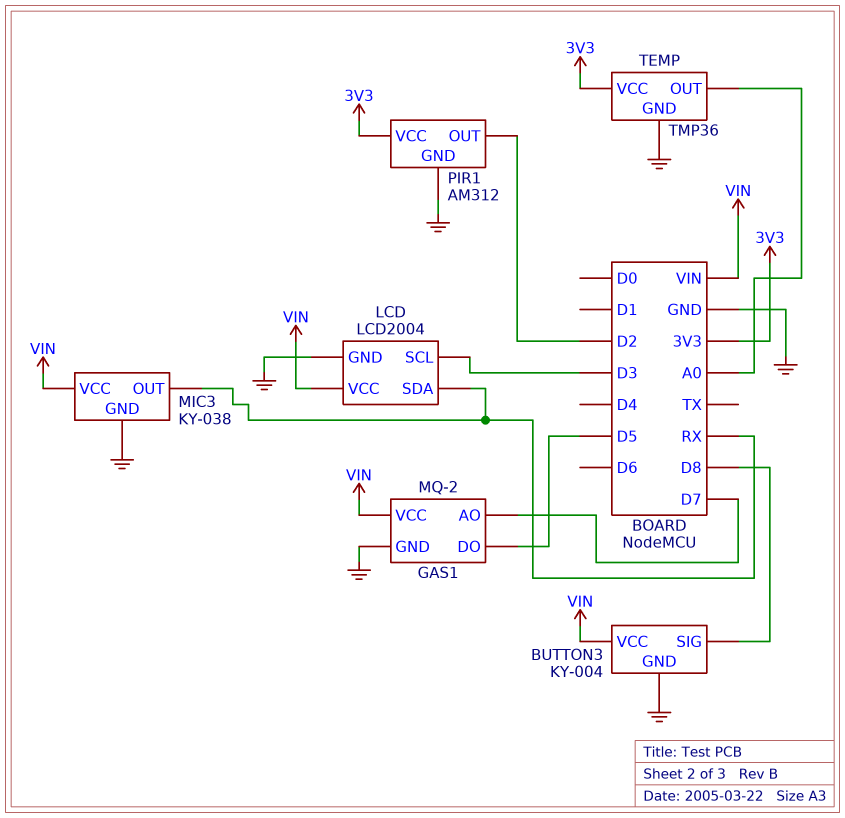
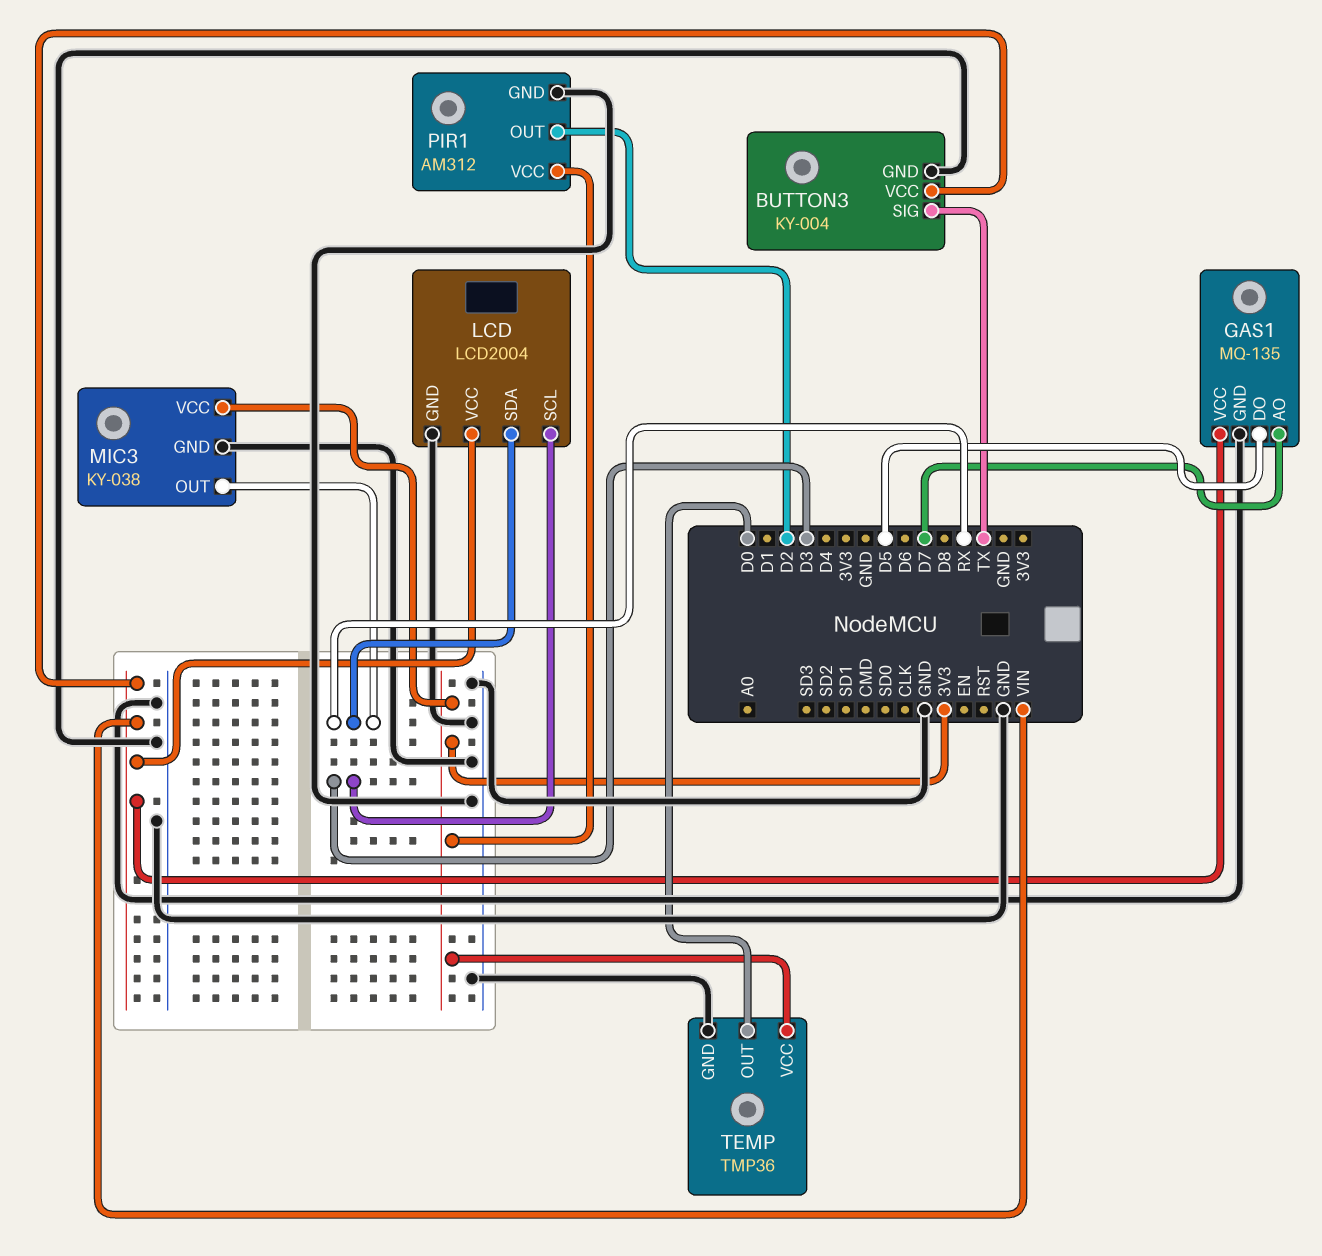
BUTTON3 pin SIG: D8 -> TX
GAS1: MQ-2 -> MQ-135
MIC3 pin VCC: VIN -> 3V3
TEMP pin OUT: A0 -> D0

